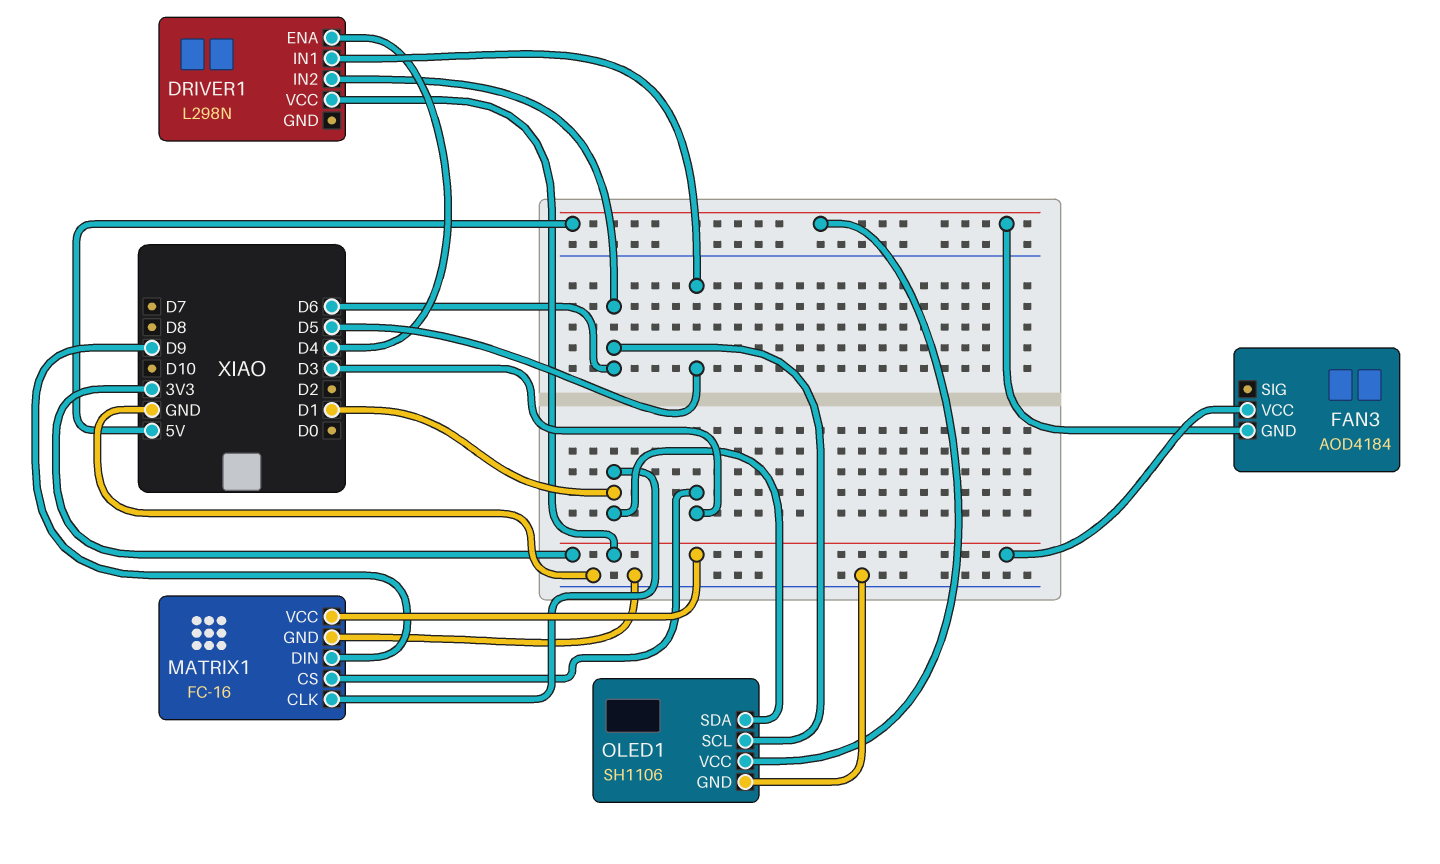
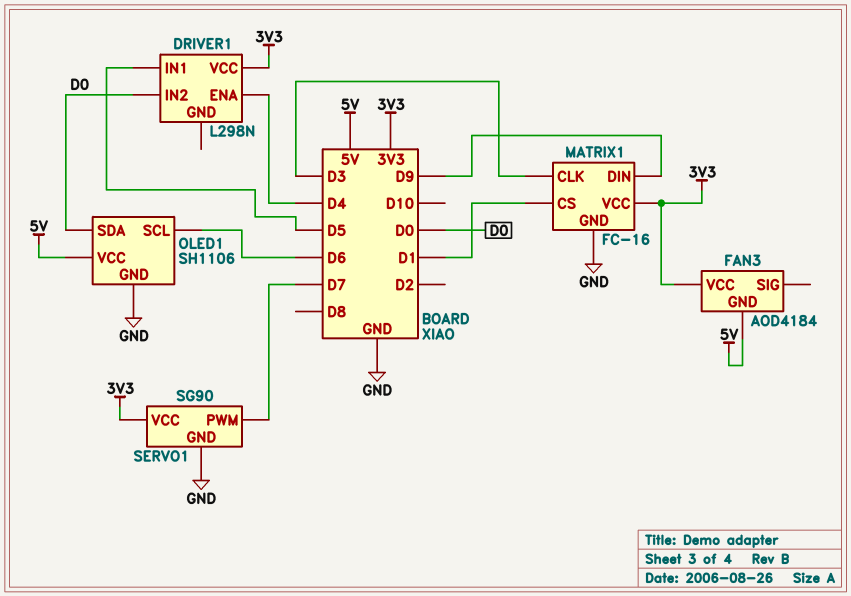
DRIVER1 pin IN2: D6 -> D0
MATRIX1 pin CLK: D1 -> D3
MATRIX1 pin CS: D3 -> D1
OLED1 pin SDA: D1 -> D0
SERVO1: none -> SG90
SERVO1 pin GND: none -> GND
SERVO1 pin PWM: none -> D7
SERVO1 pin VCC: none -> 3V3

